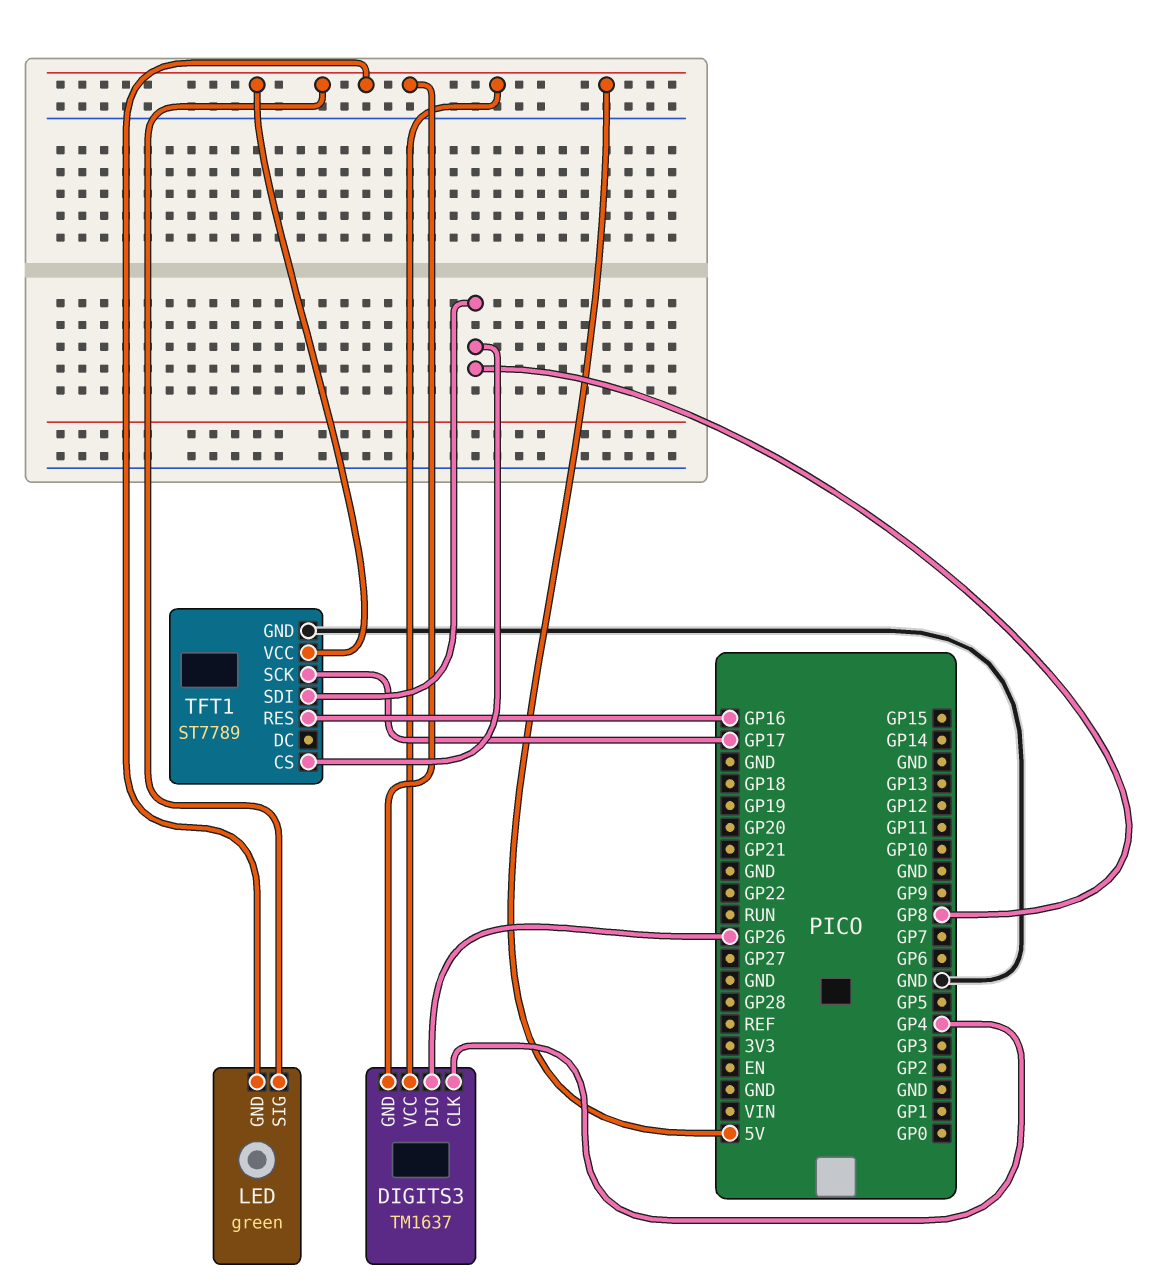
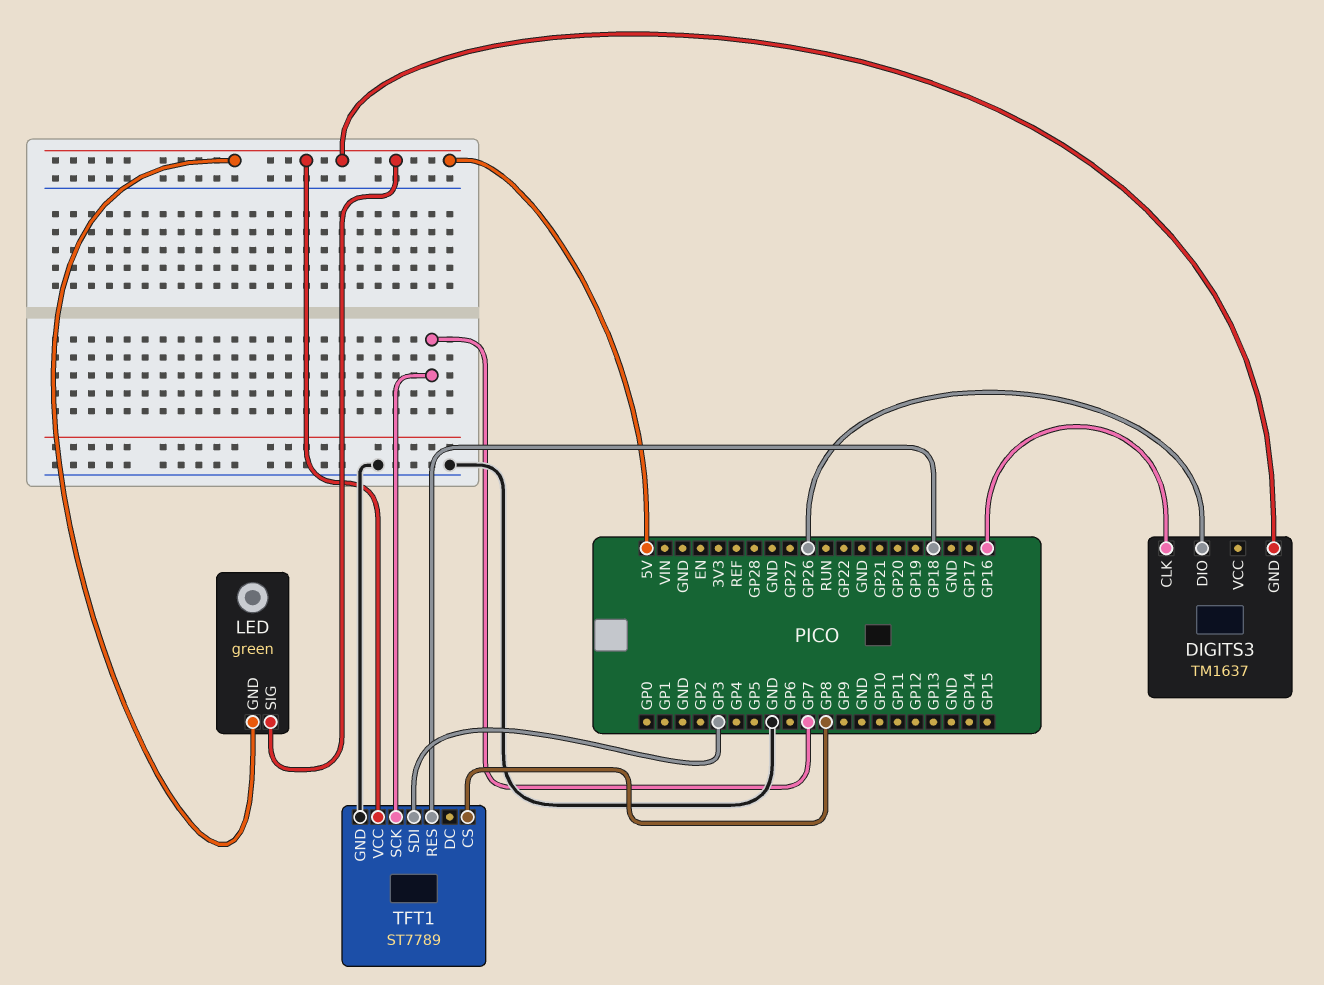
DIGITS3 pin CLK: GP4 -> GP16
DIGITS3 pin VCC: 5V -> none
TFT1 pin RES: GP16 -> GP18
TFT1 pin SCK: GP17 -> GP7
TFT1 pin SDI: GP8 -> GP3

